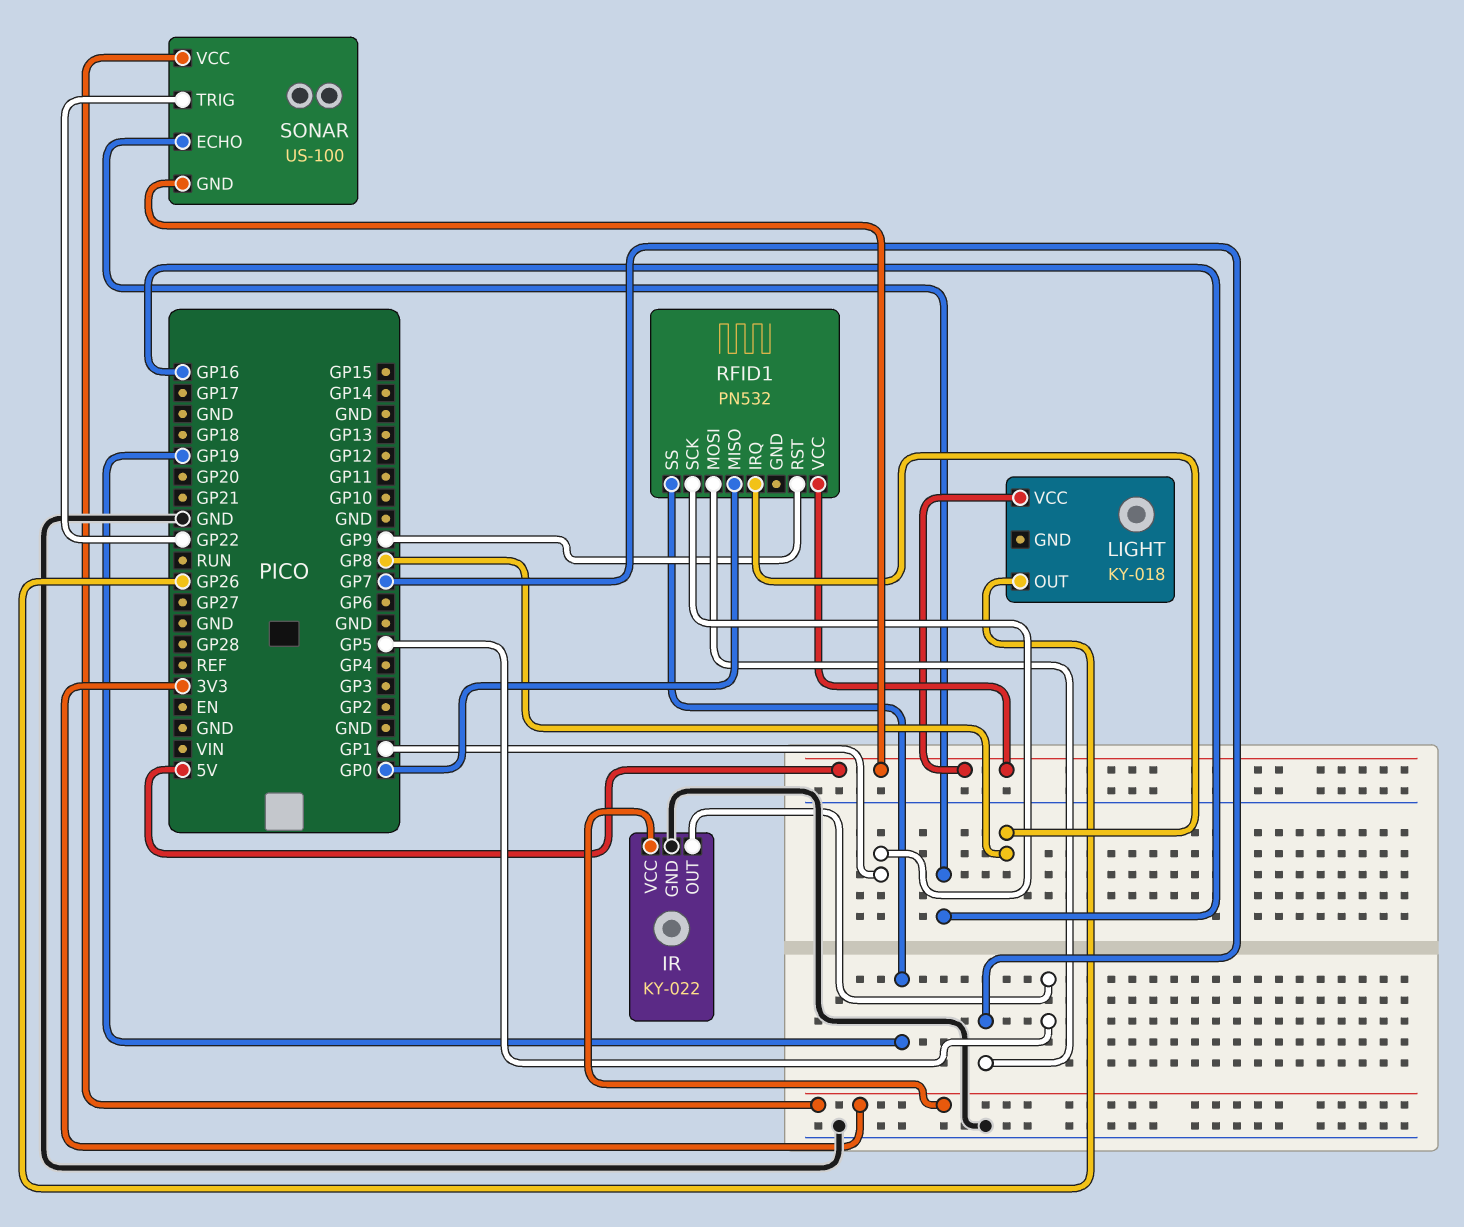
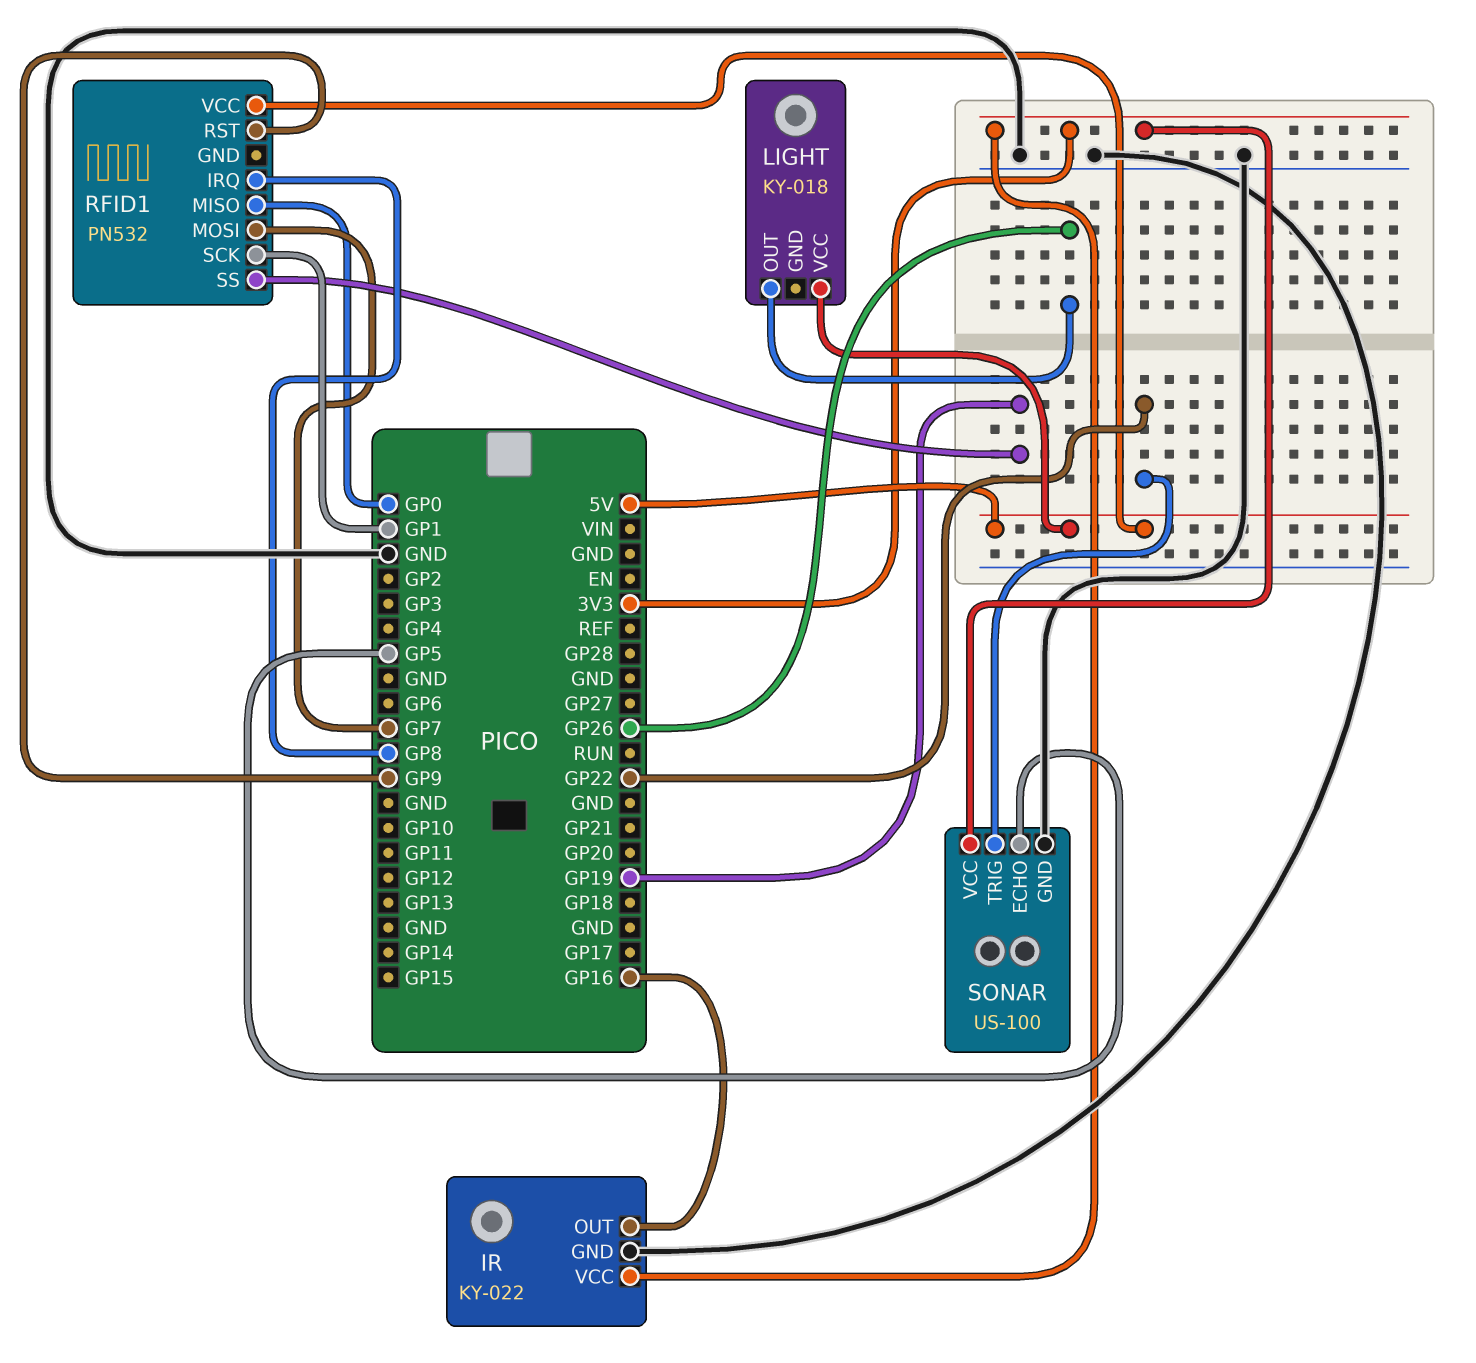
IR pin OUT: GP5 -> GP16
SONAR pin ECHO: GP16 -> GP5
SONAR pin GND: 5V -> GND

